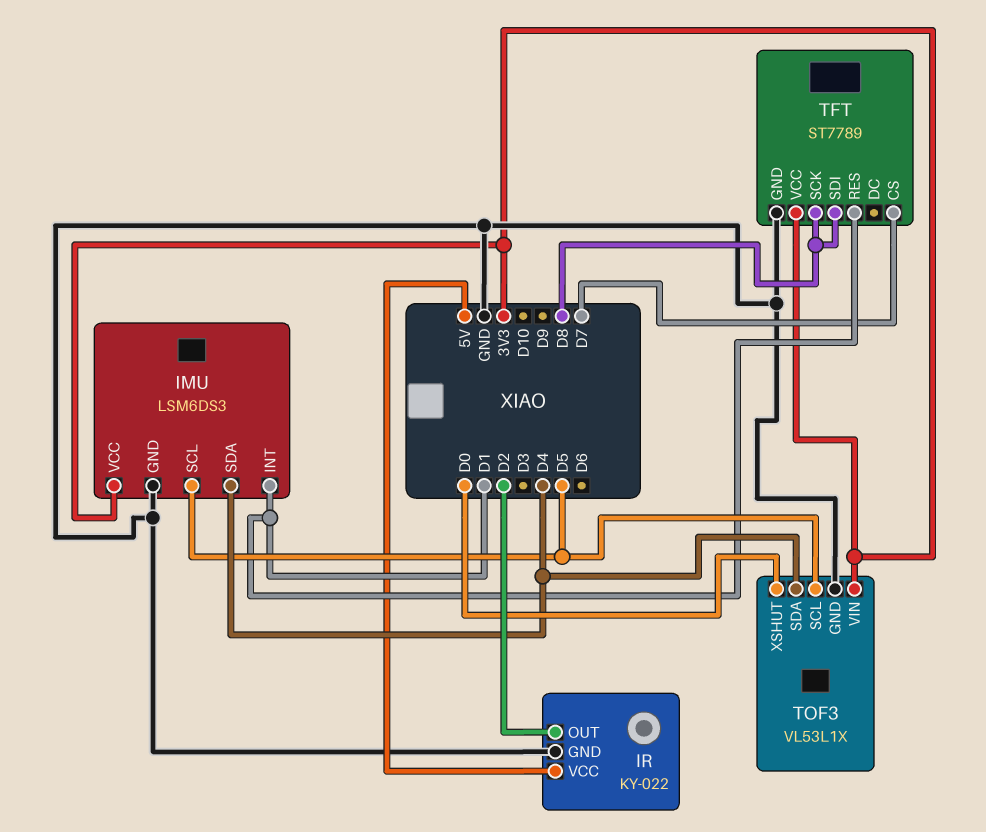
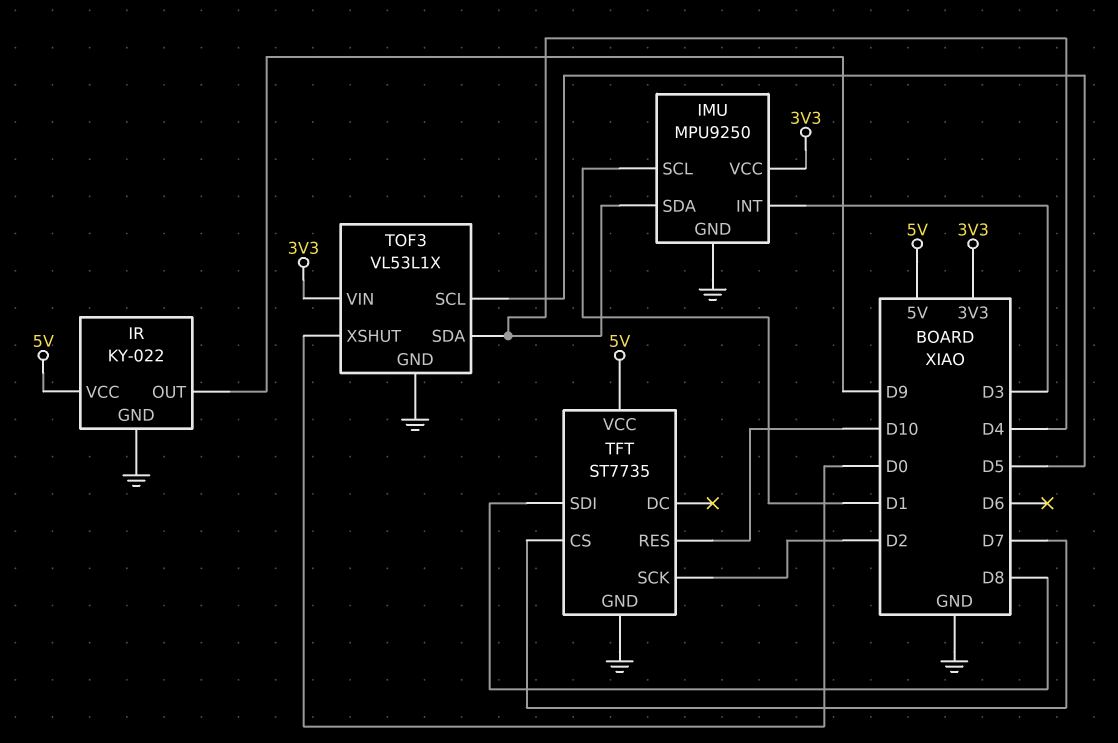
IMU: LSM6DS3 -> MPU9250
IMU pin INT: D1 -> D3
IMU pin SCL: D5 -> D1
IR pin OUT: D2 -> D9
TFT: ST7789 -> ST7735
TFT pin RES: D1 -> D10
TFT pin SCK: D8 -> D2
TFT pin VCC: 3V3 -> 5V

